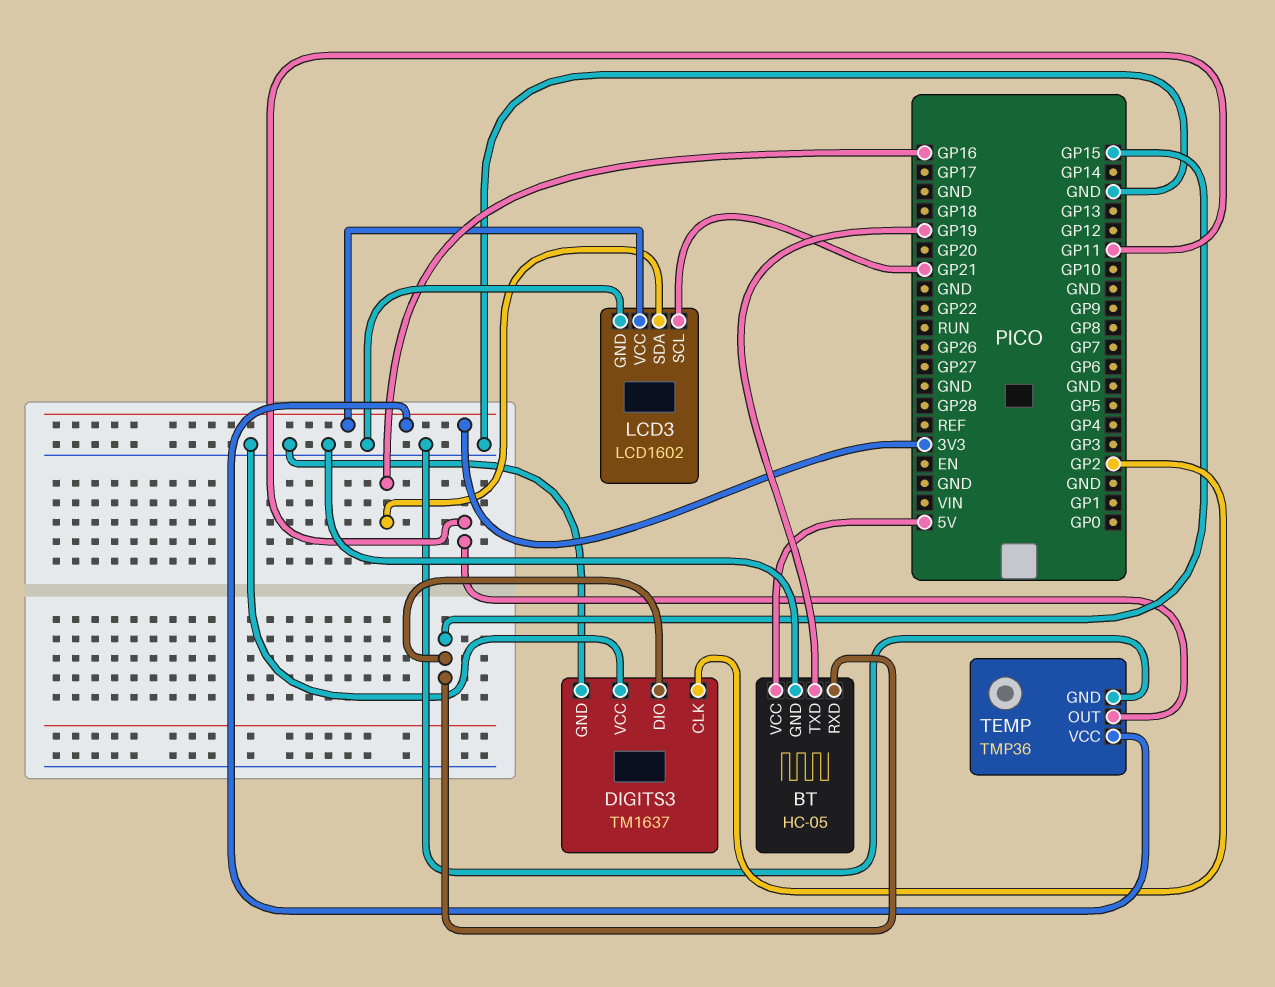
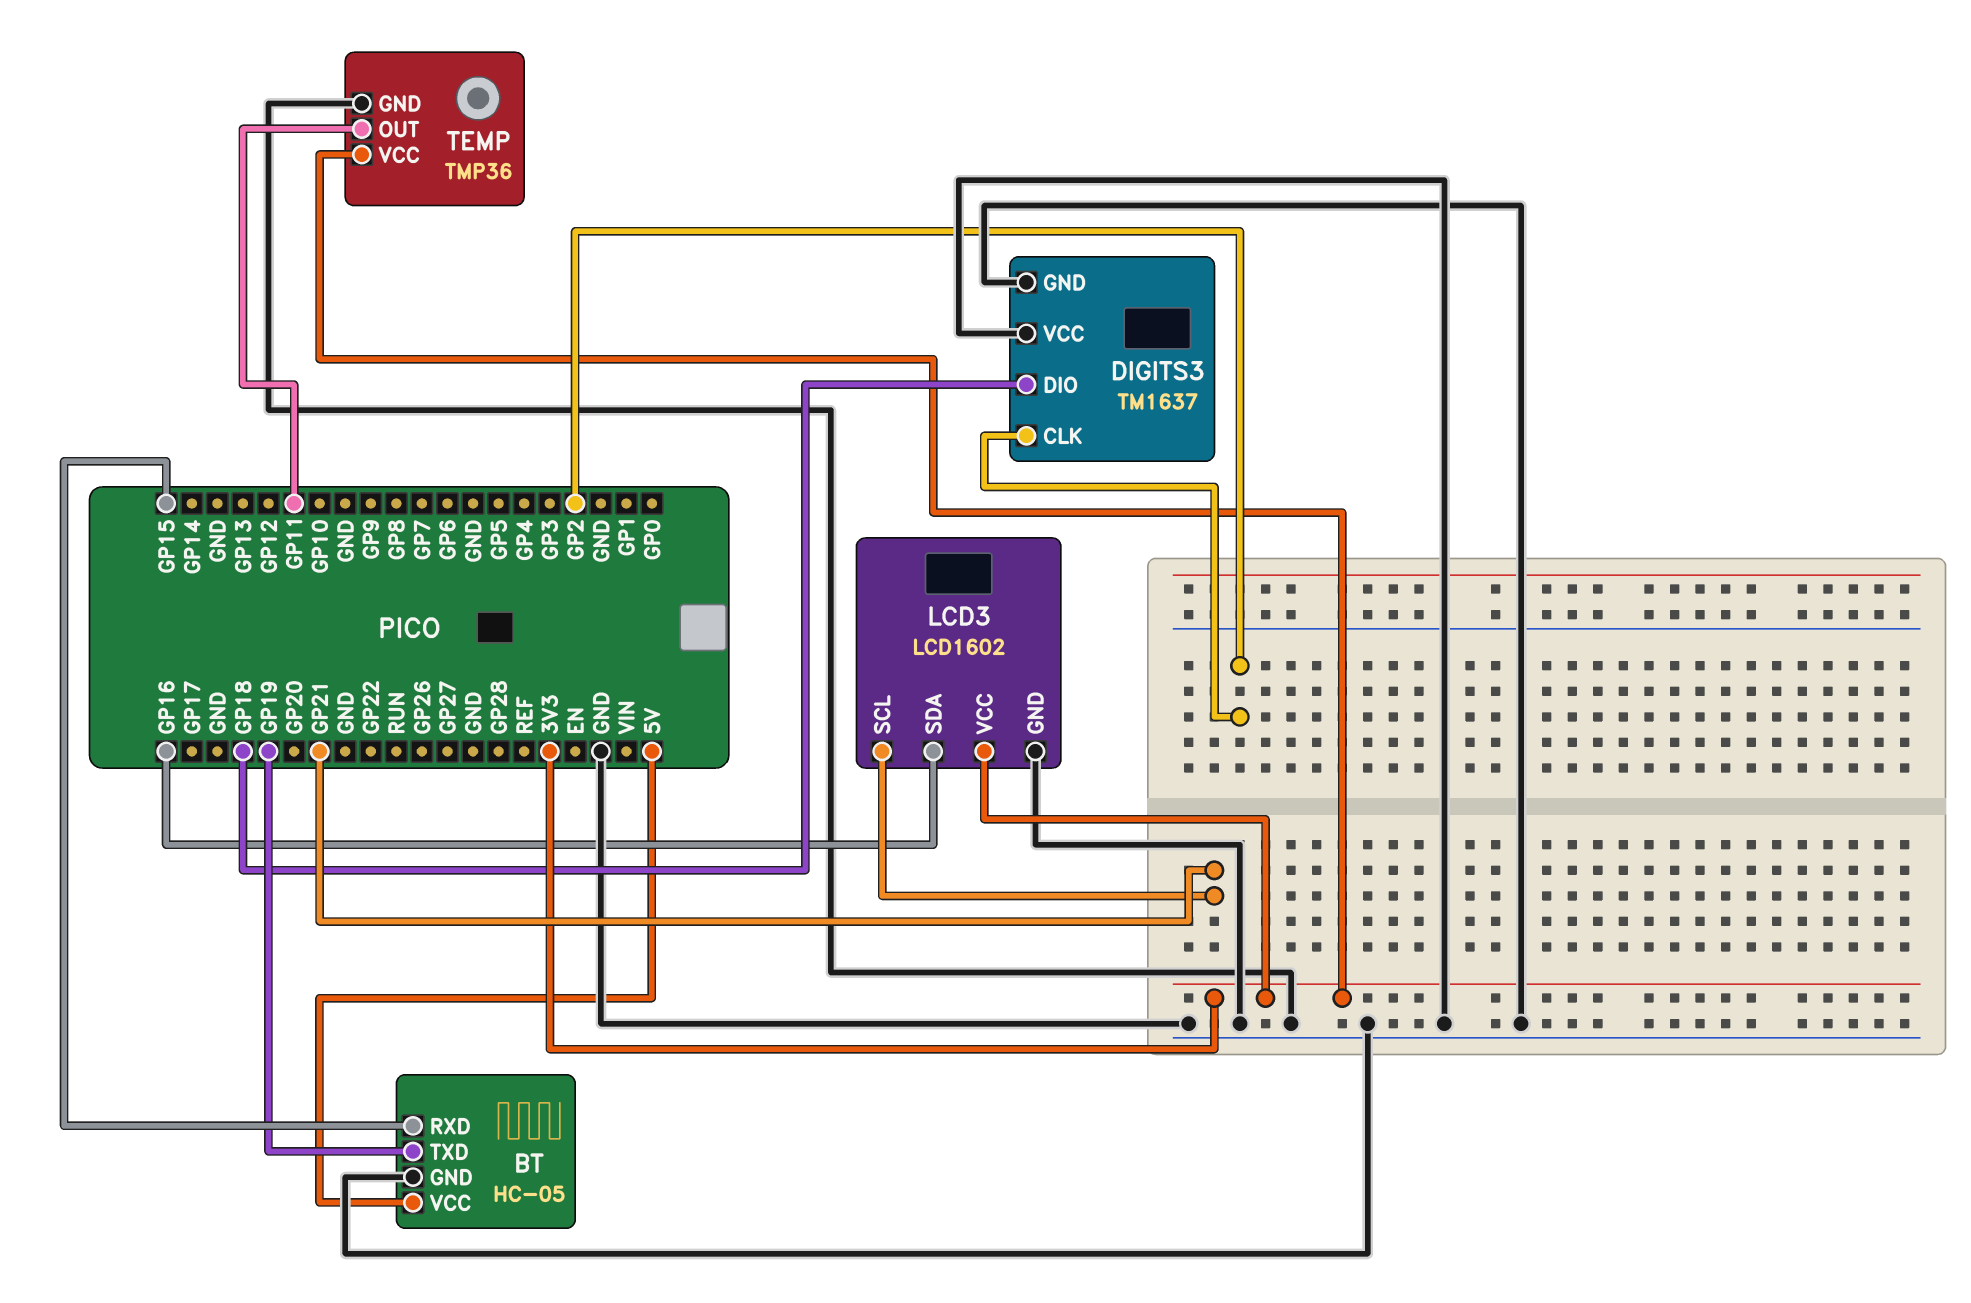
DIGITS3 pin DIO: GP15 -> GP18

